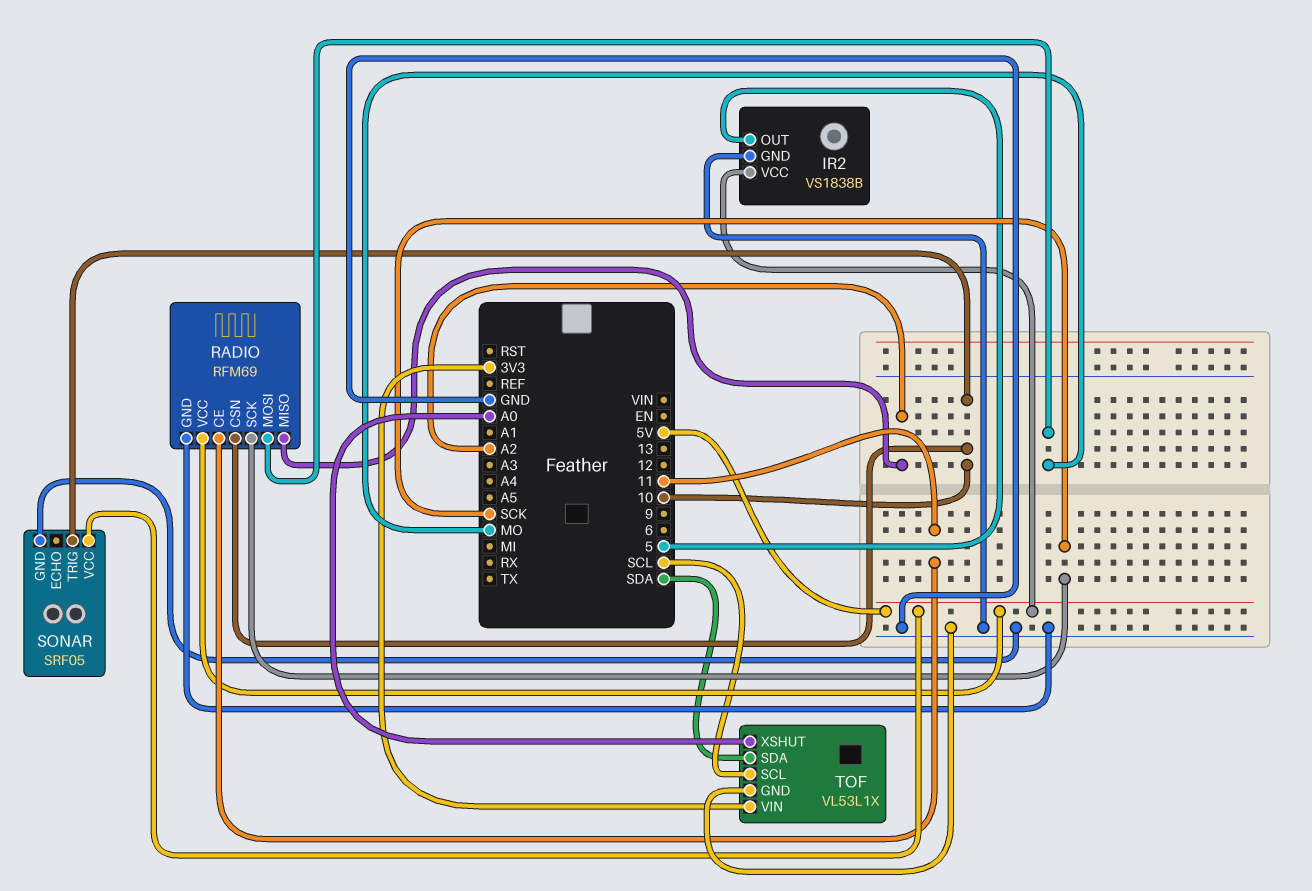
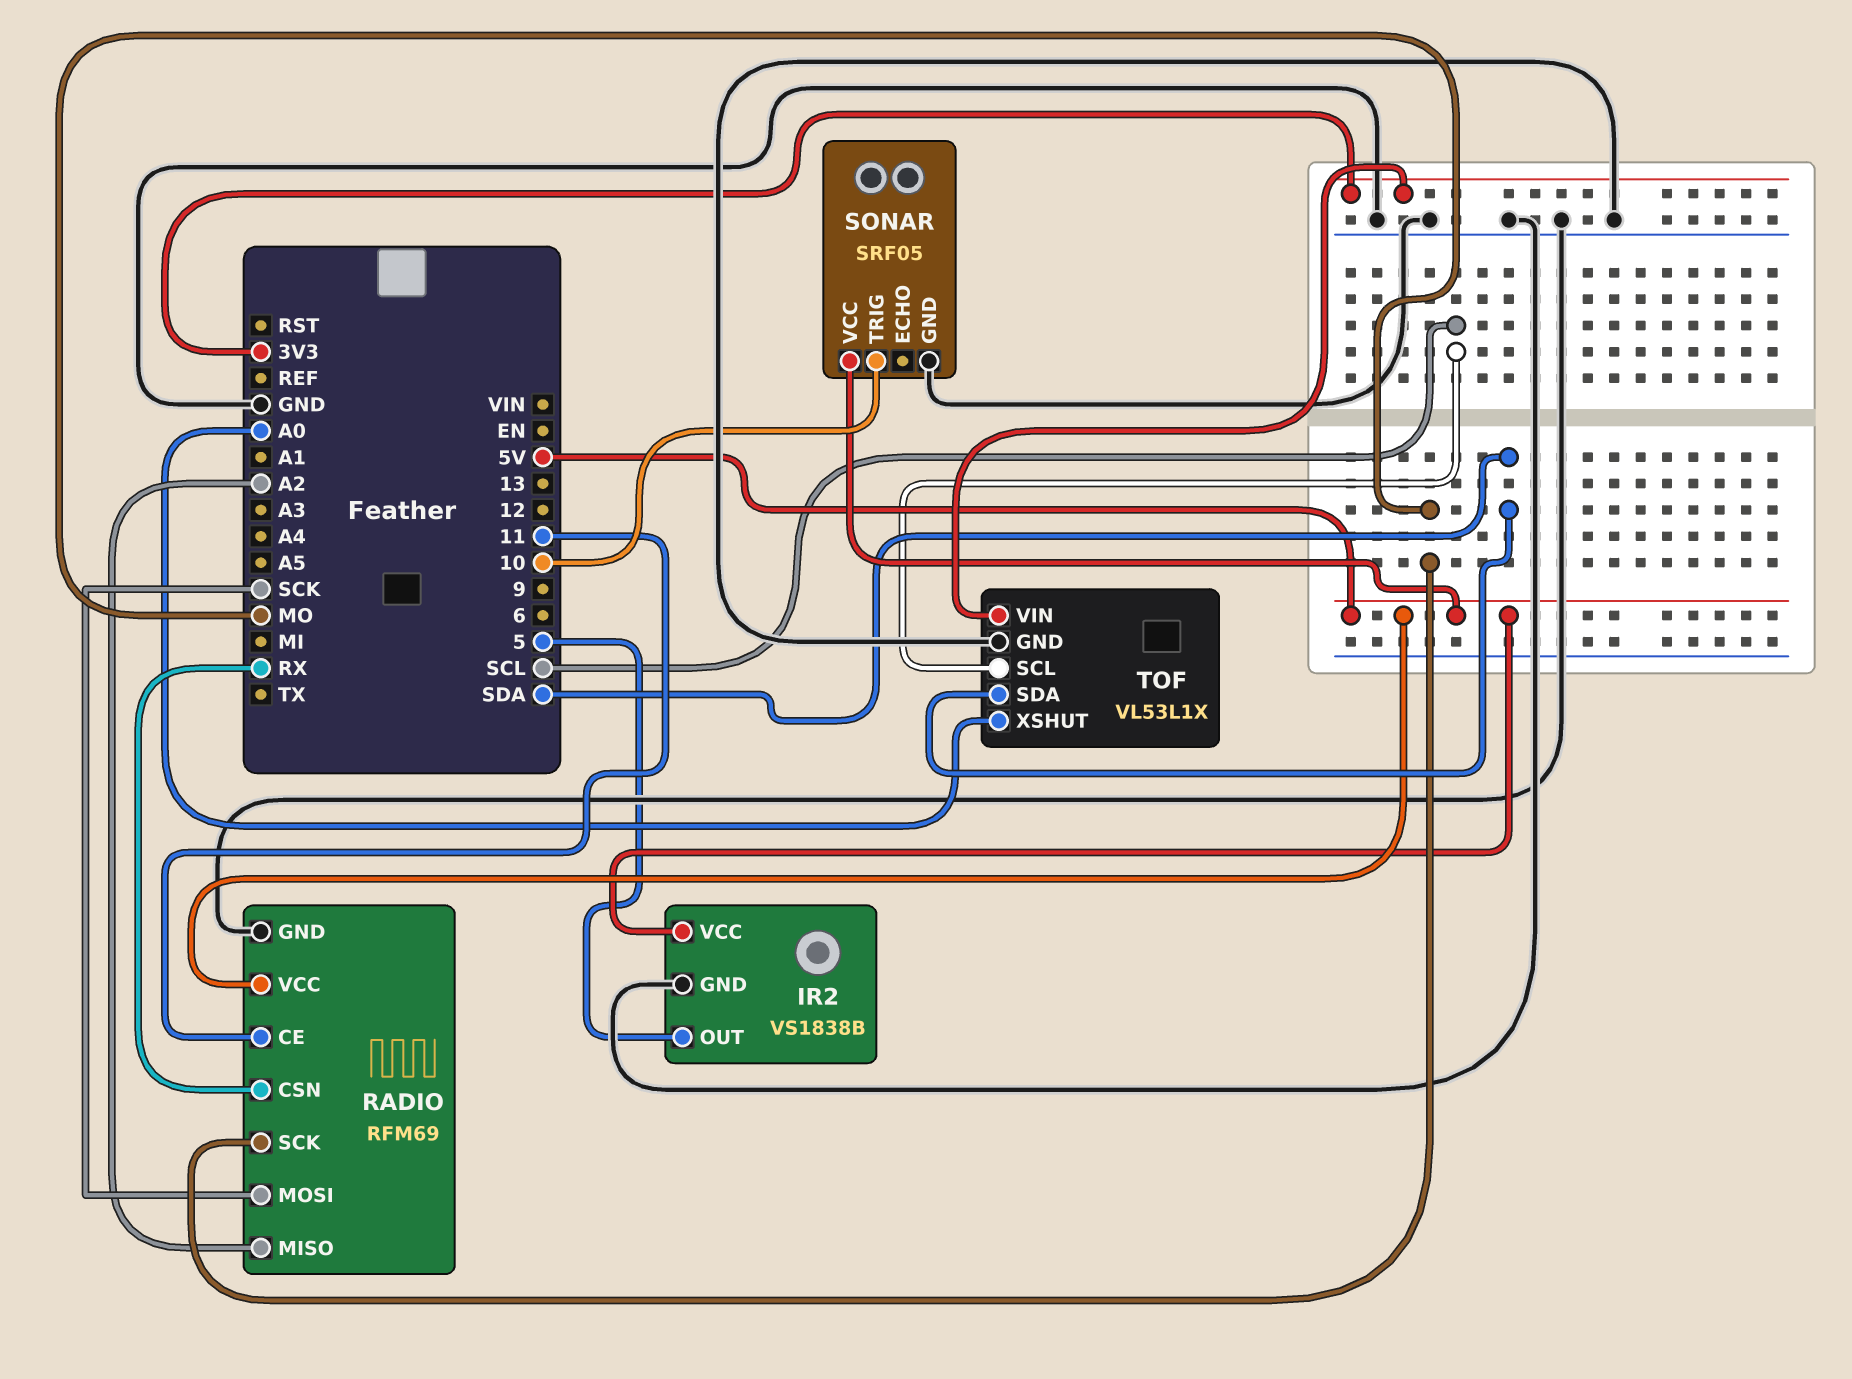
RADIO pin CSN: 10 -> RX
RADIO pin MOSI: MO -> SCK
RADIO pin SCK: SCK -> MO

